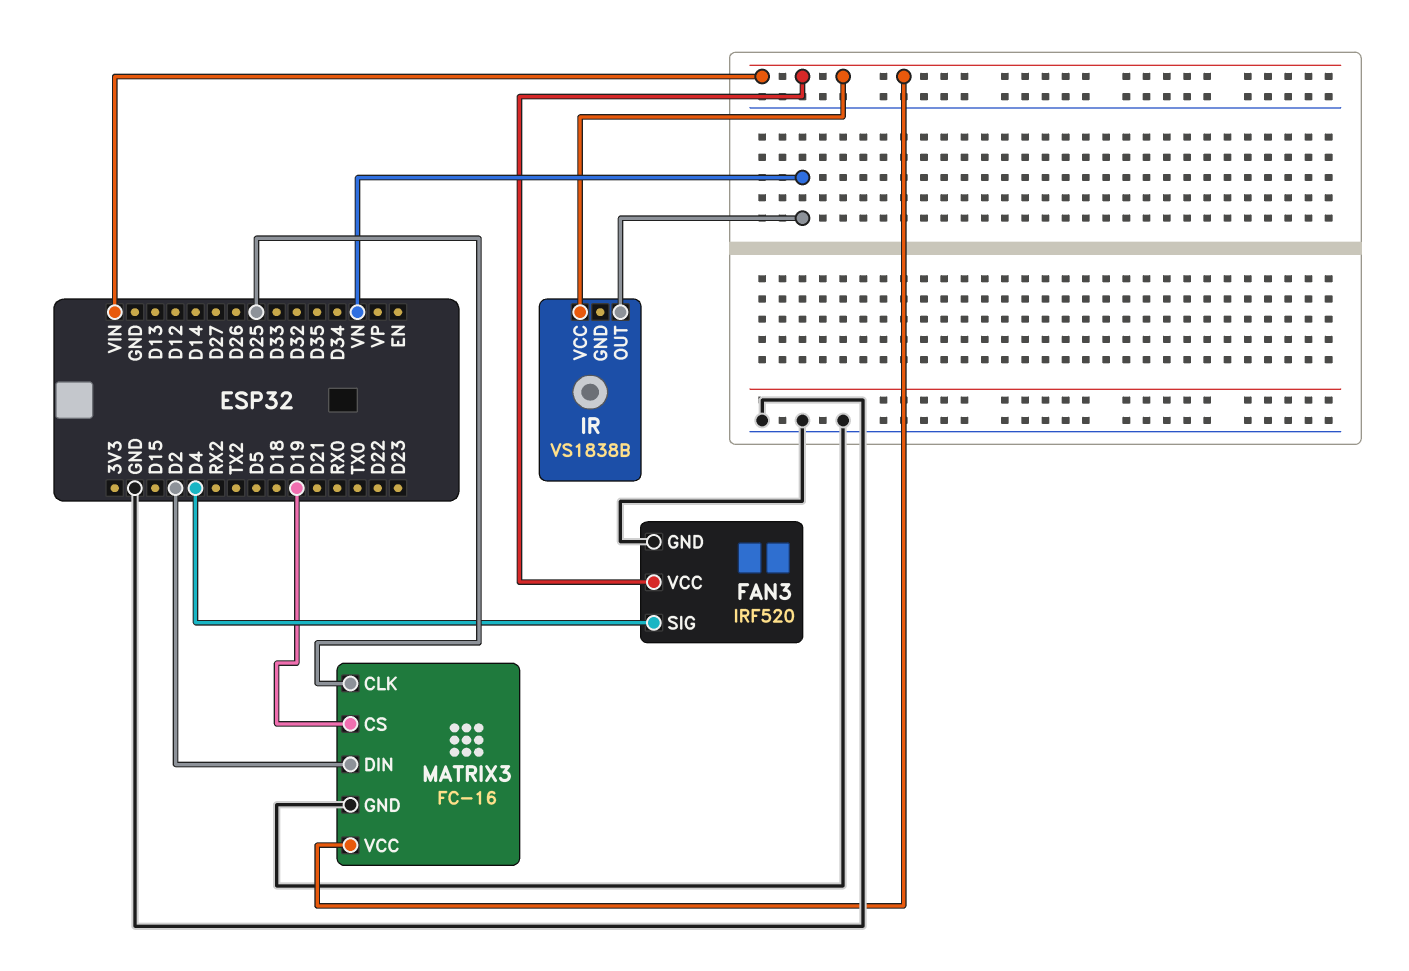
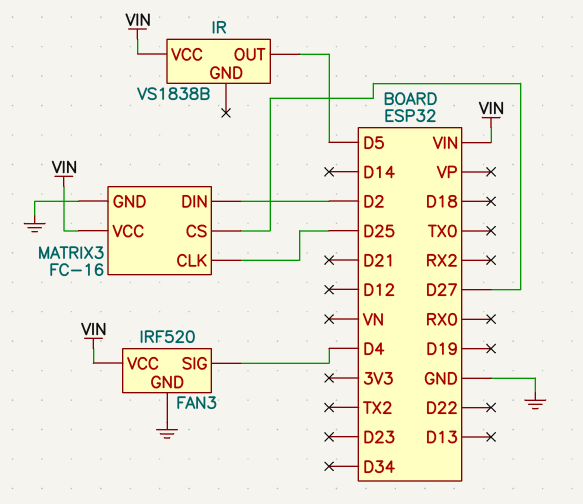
IR pin OUT: VN -> D5
MATRIX3 pin CS: D19 -> D27

